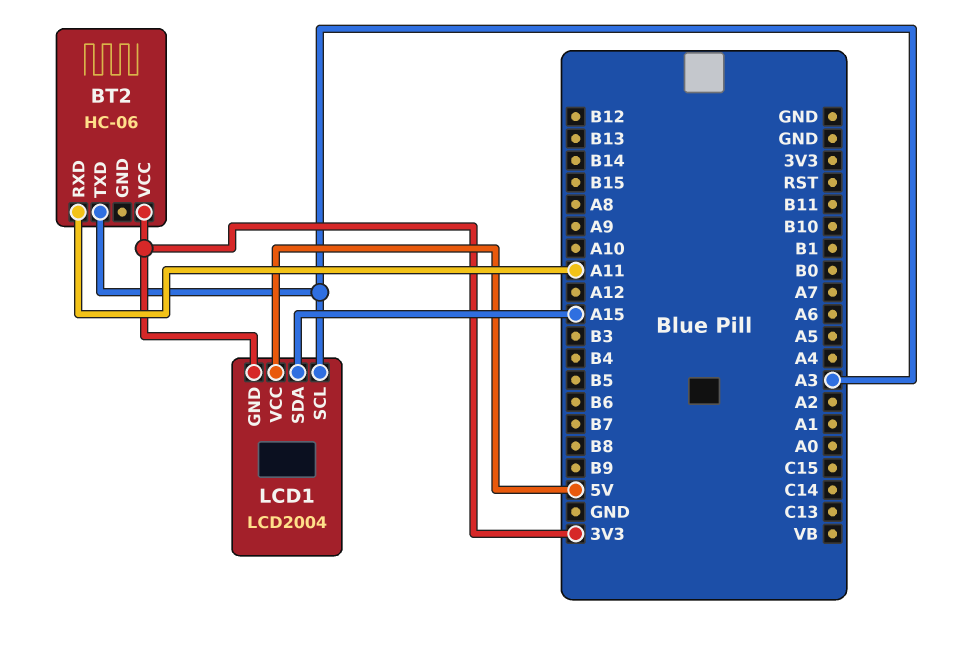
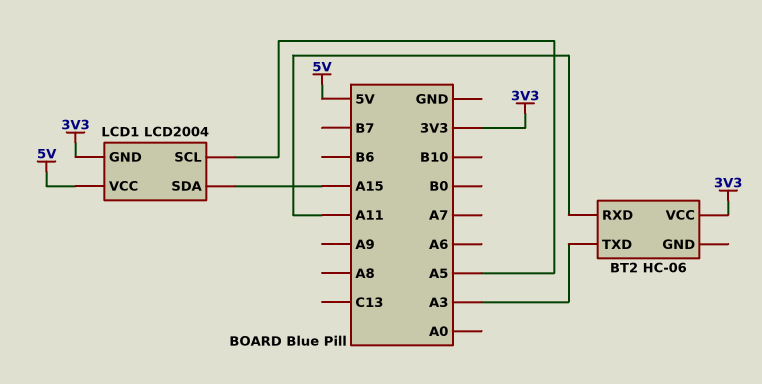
LCD1 pin SCL: A3 -> A5

